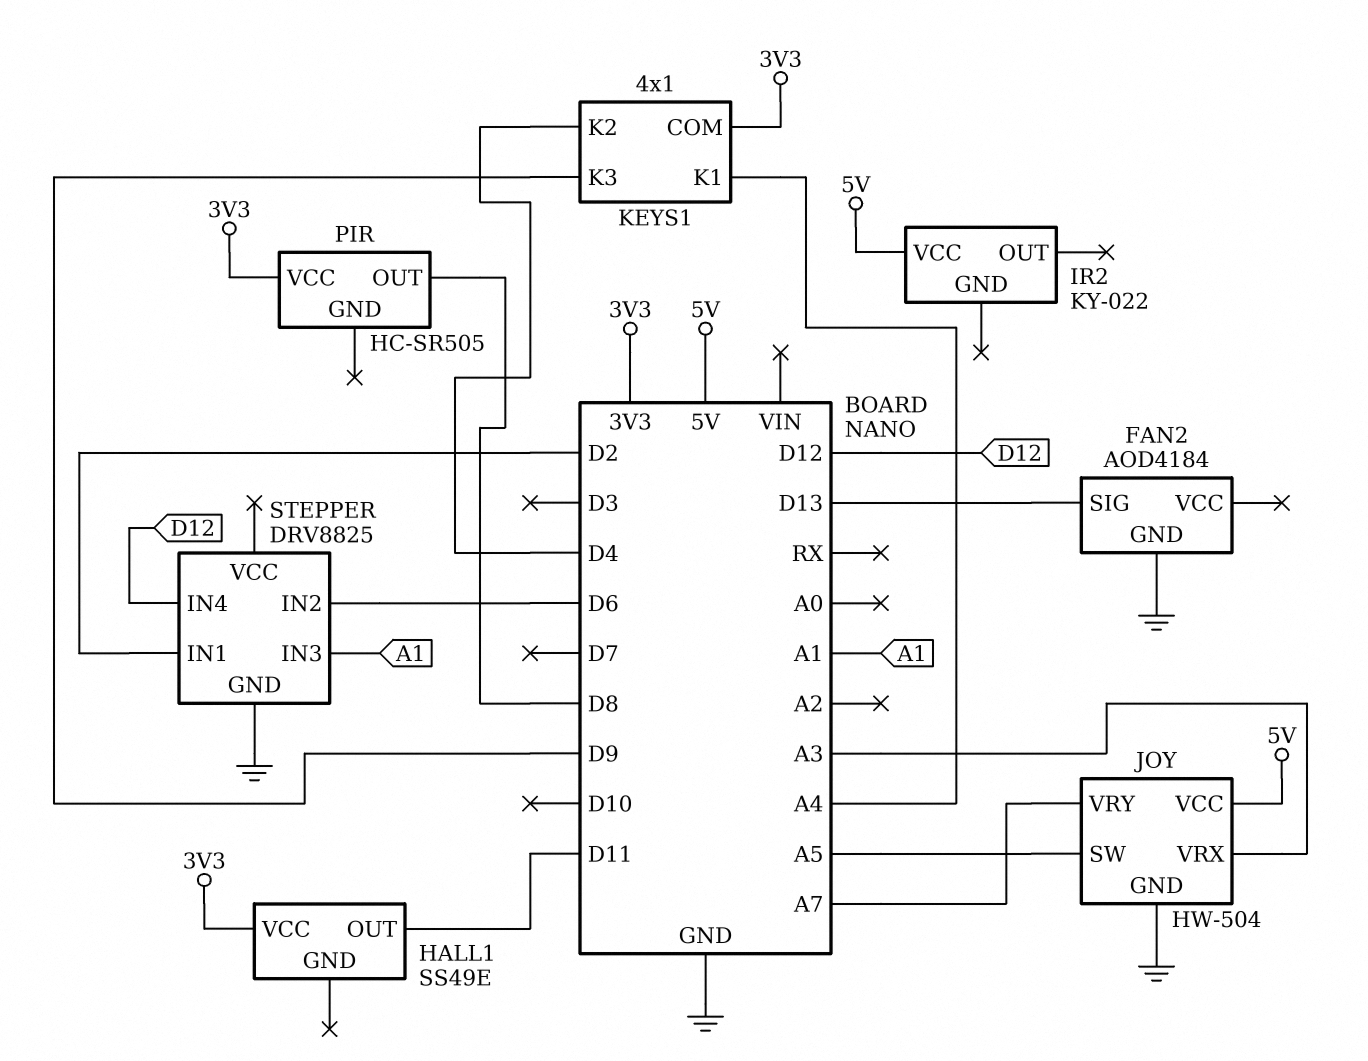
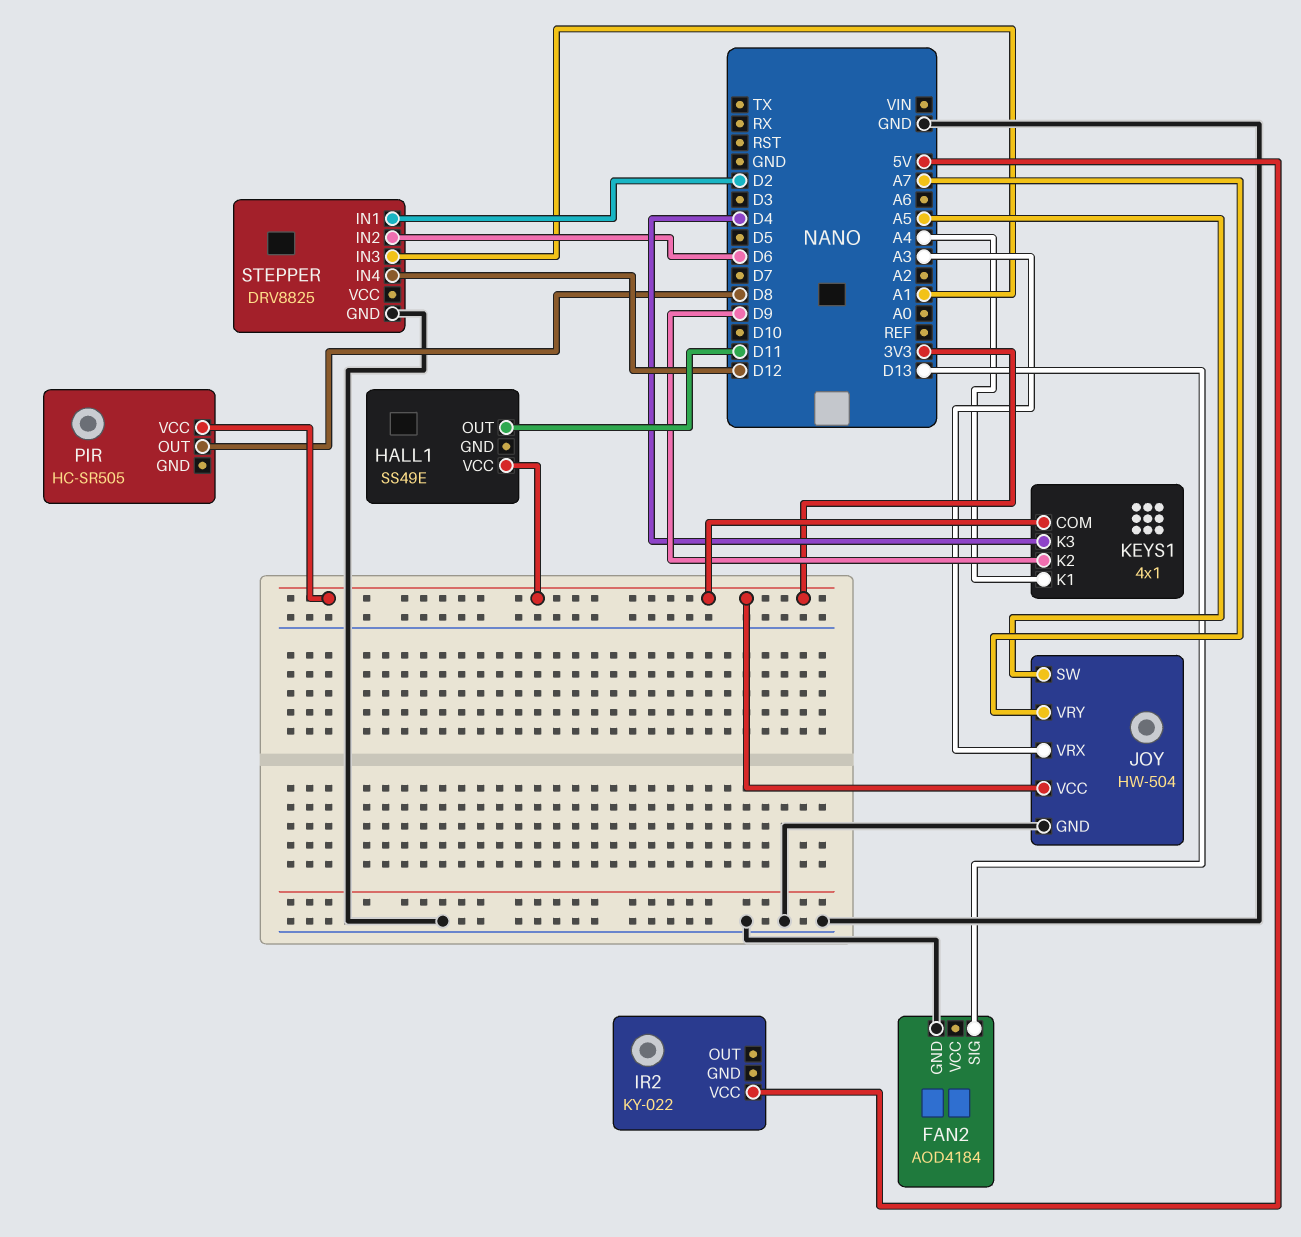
JOY pin VCC: 5V -> 3V3
KEYS1 pin K2: D4 -> D9
KEYS1 pin K3: D9 -> D4

